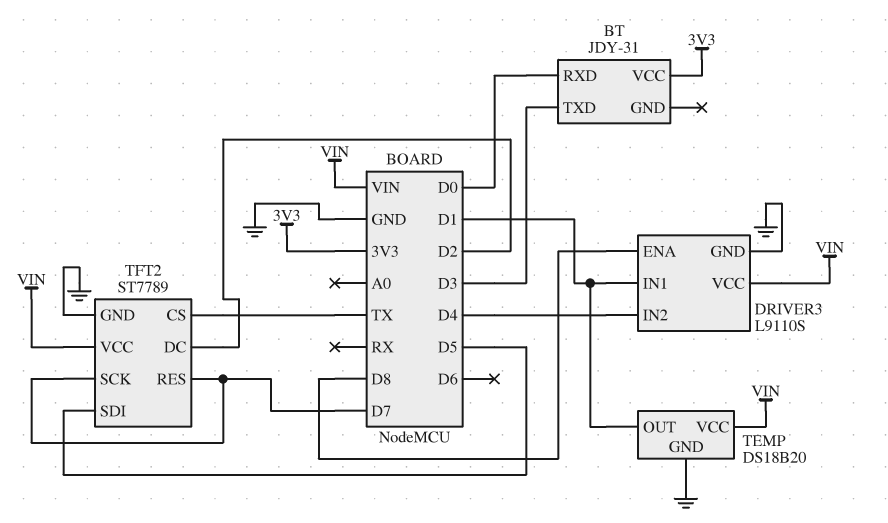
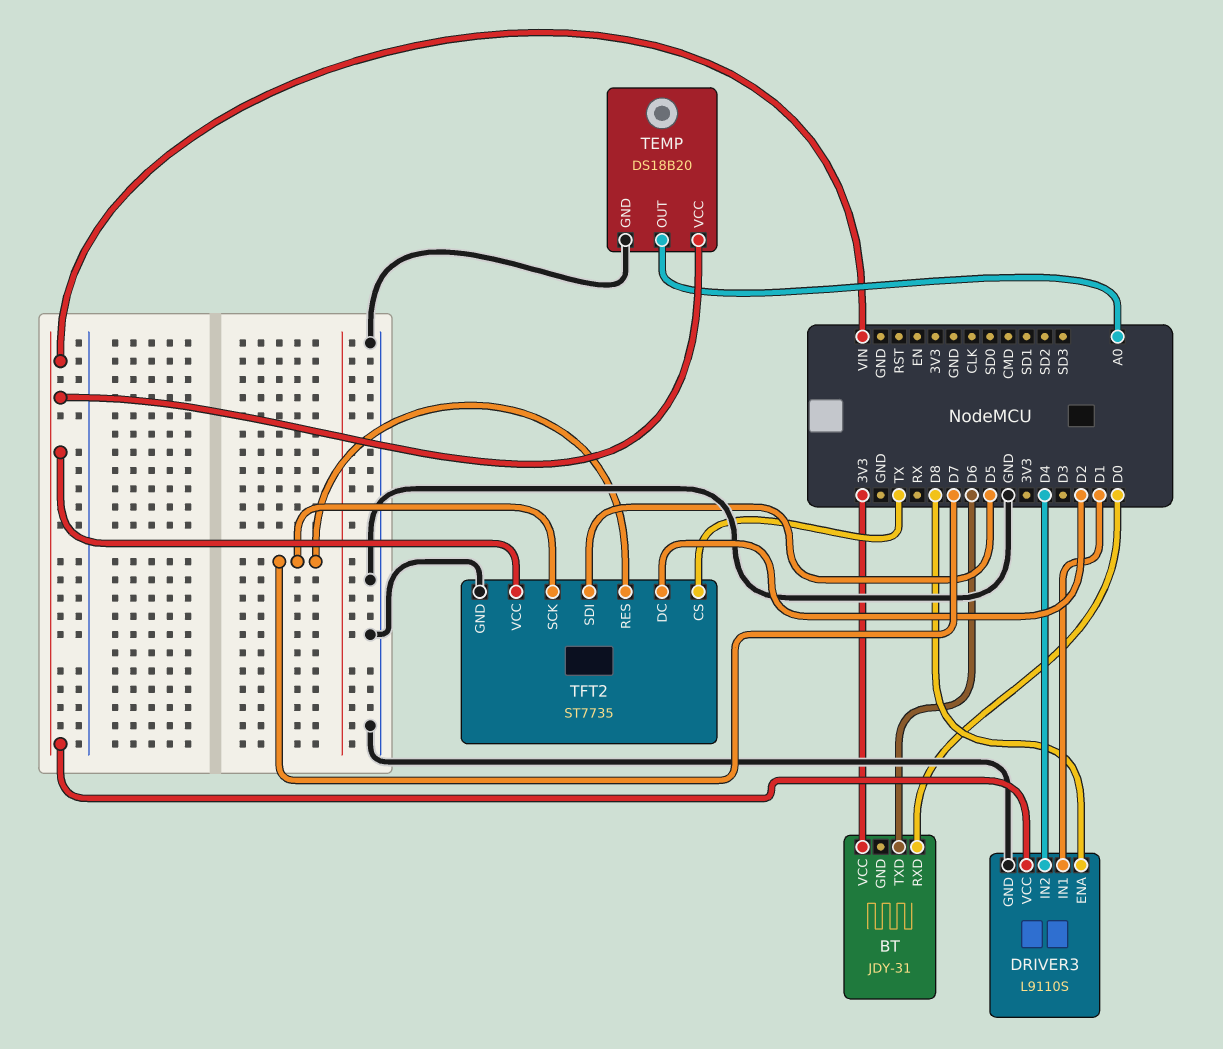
BT pin TXD: D3 -> D6
TEMP pin OUT: D1 -> A0
TFT2: ST7789 -> ST7735

